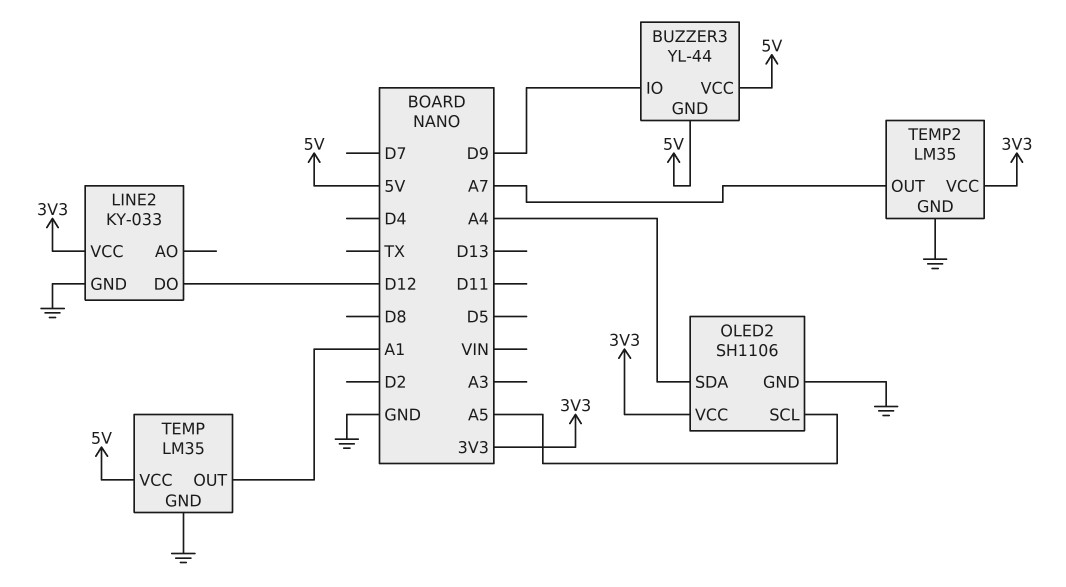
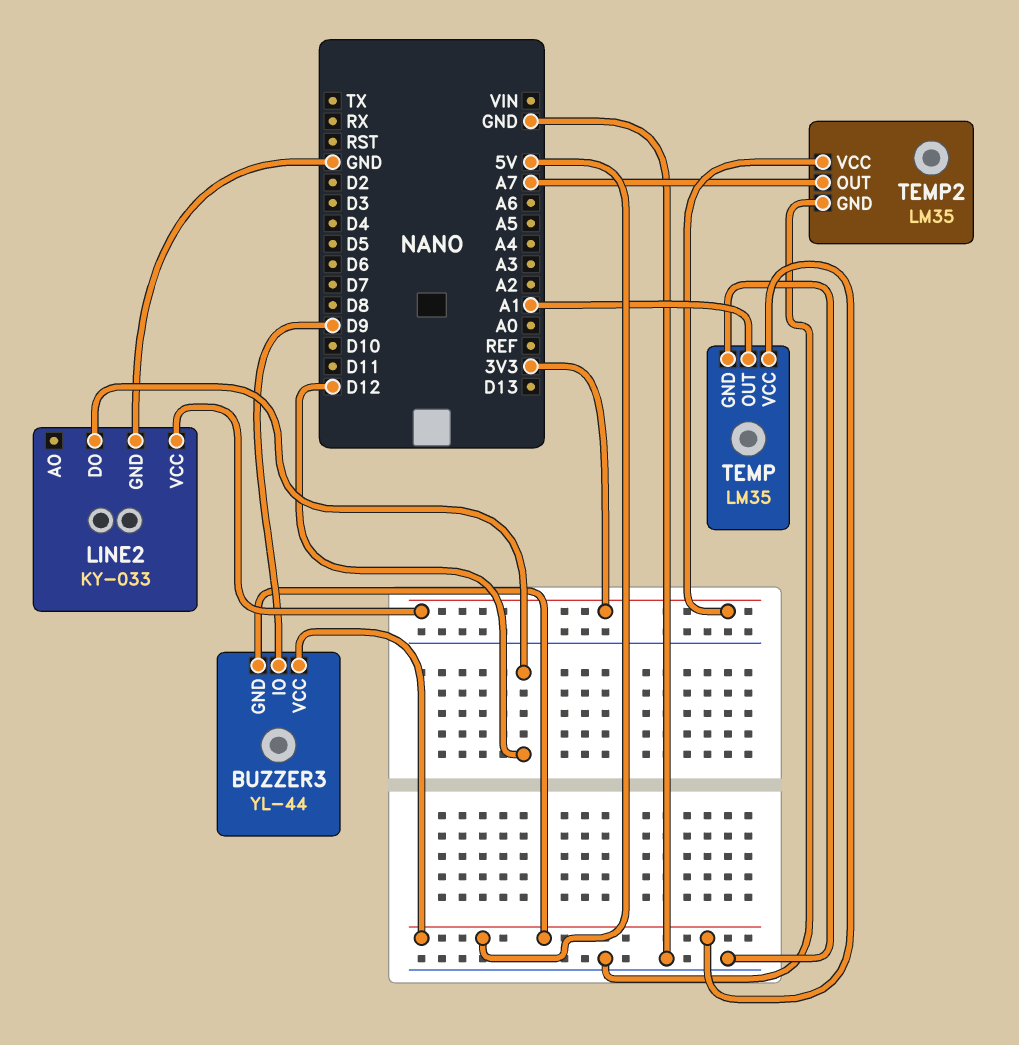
OLED2: SH1106 -> none
OLED2 pin GND: GND -> none
OLED2 pin SCL: A5 -> none
OLED2 pin SDA: A4 -> none
OLED2 pin VCC: 3V3 -> none

